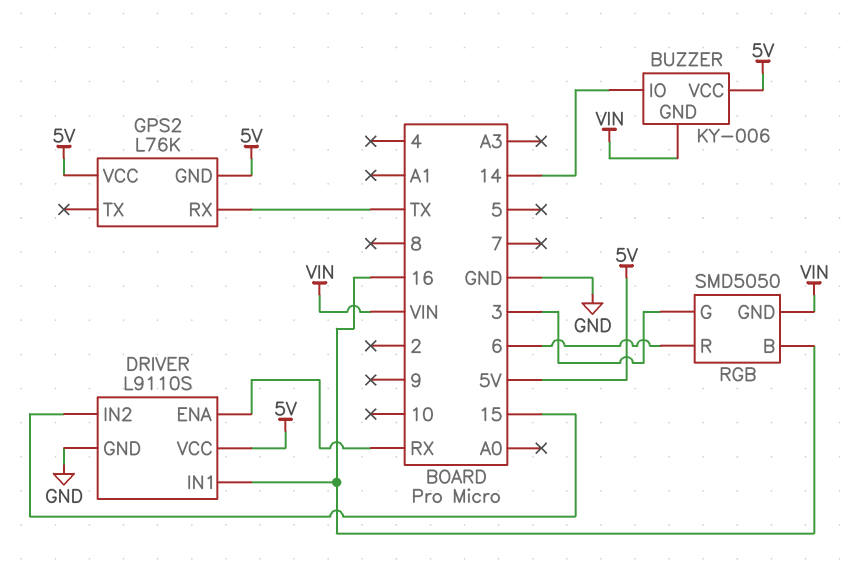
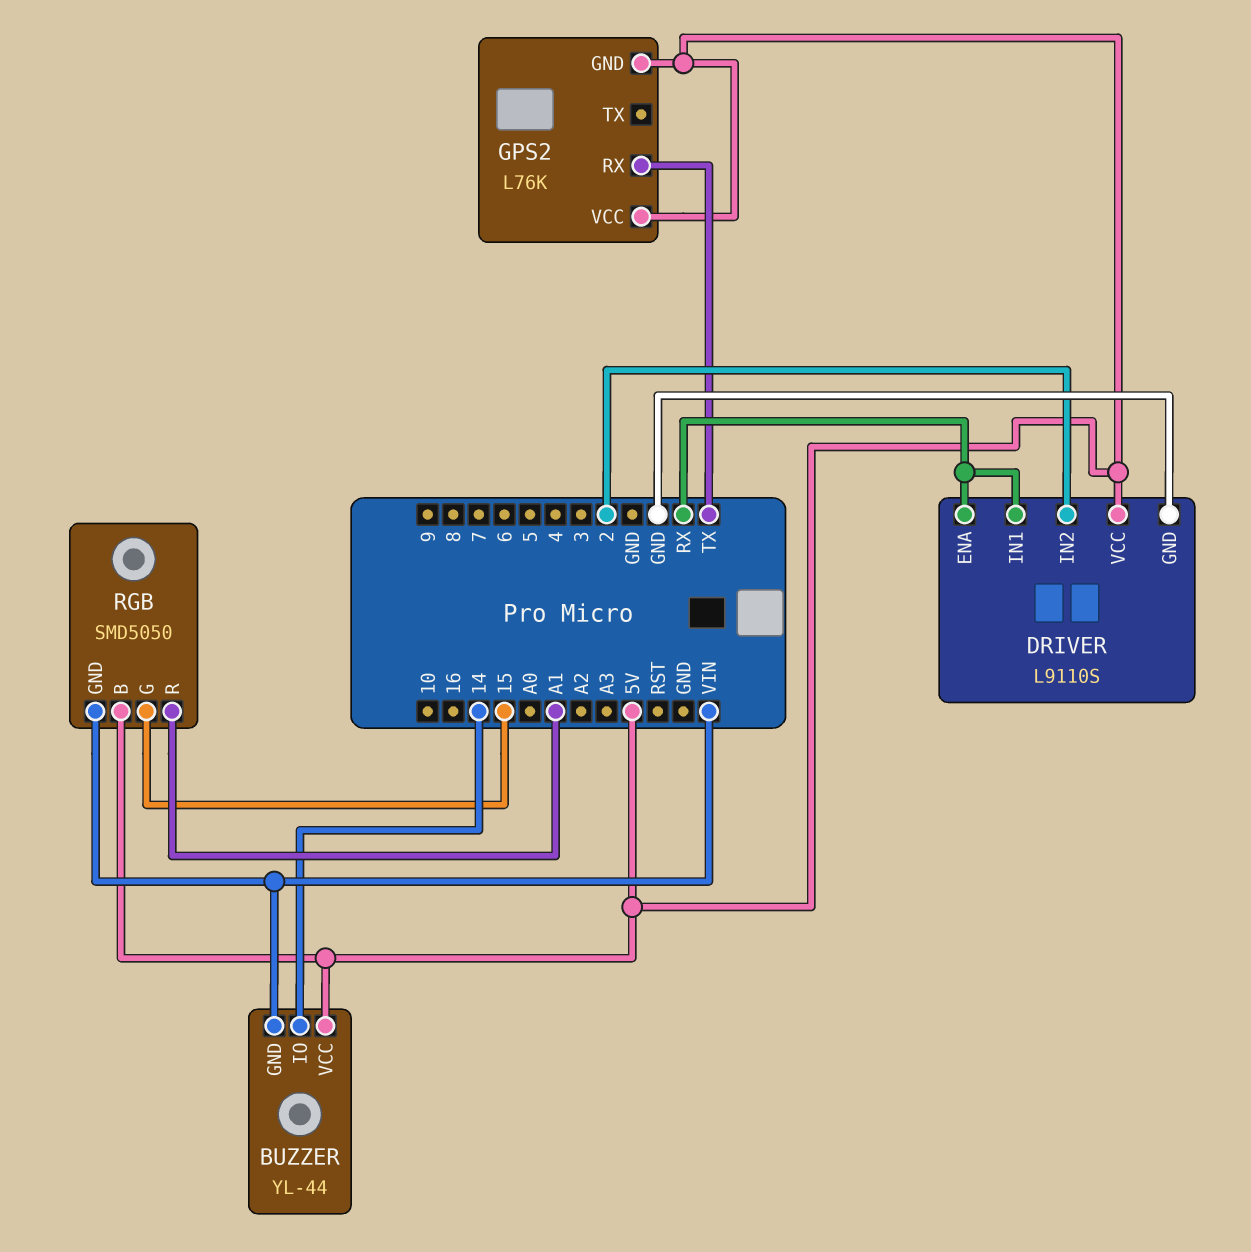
BUZZER: KY-006 -> YL-44
DRIVER pin IN1: 16 -> RX
DRIVER pin IN2: 15 -> 2
RGB pin B: 16 -> 5V
RGB pin G: 3 -> 15
RGB pin R: 6 -> A1

